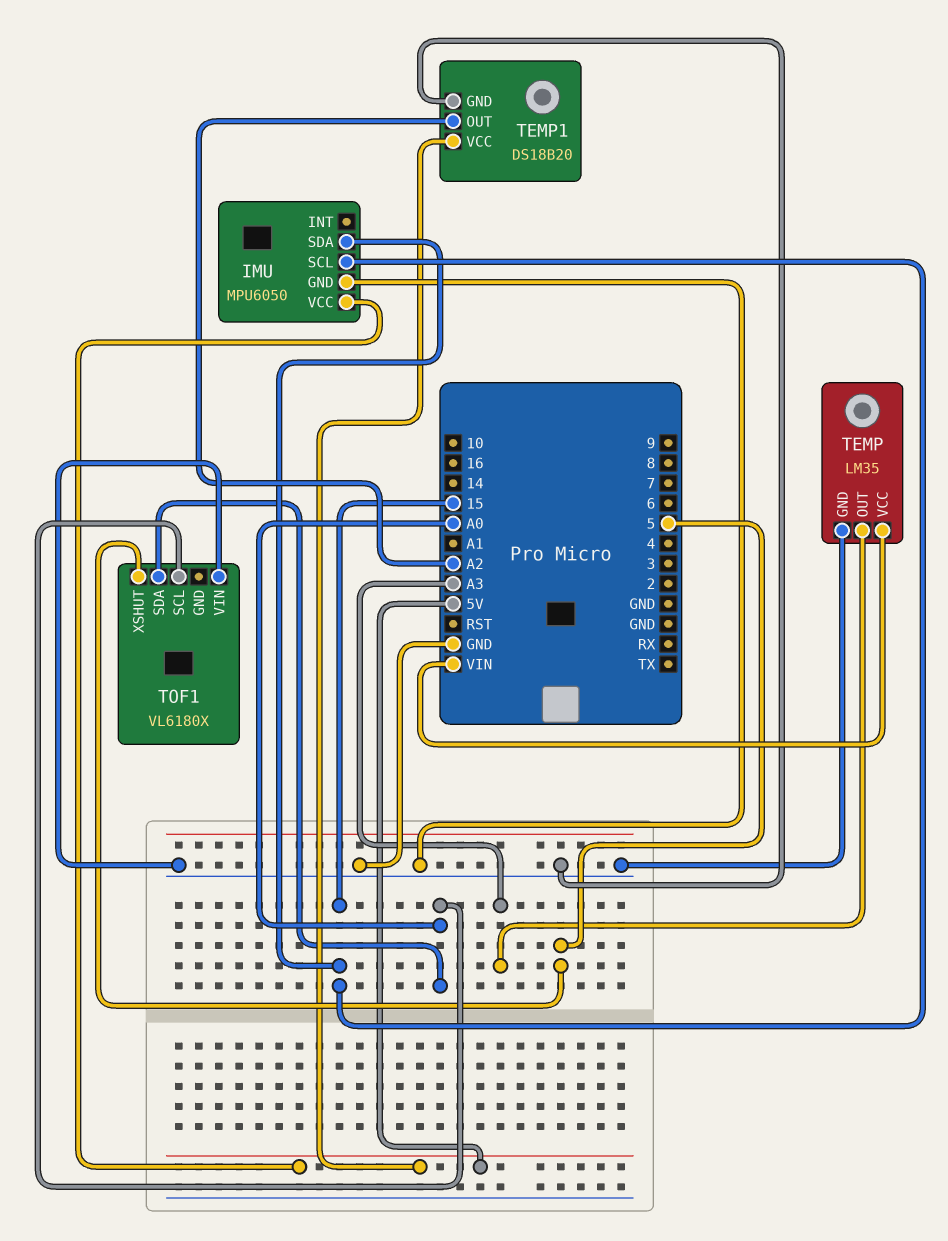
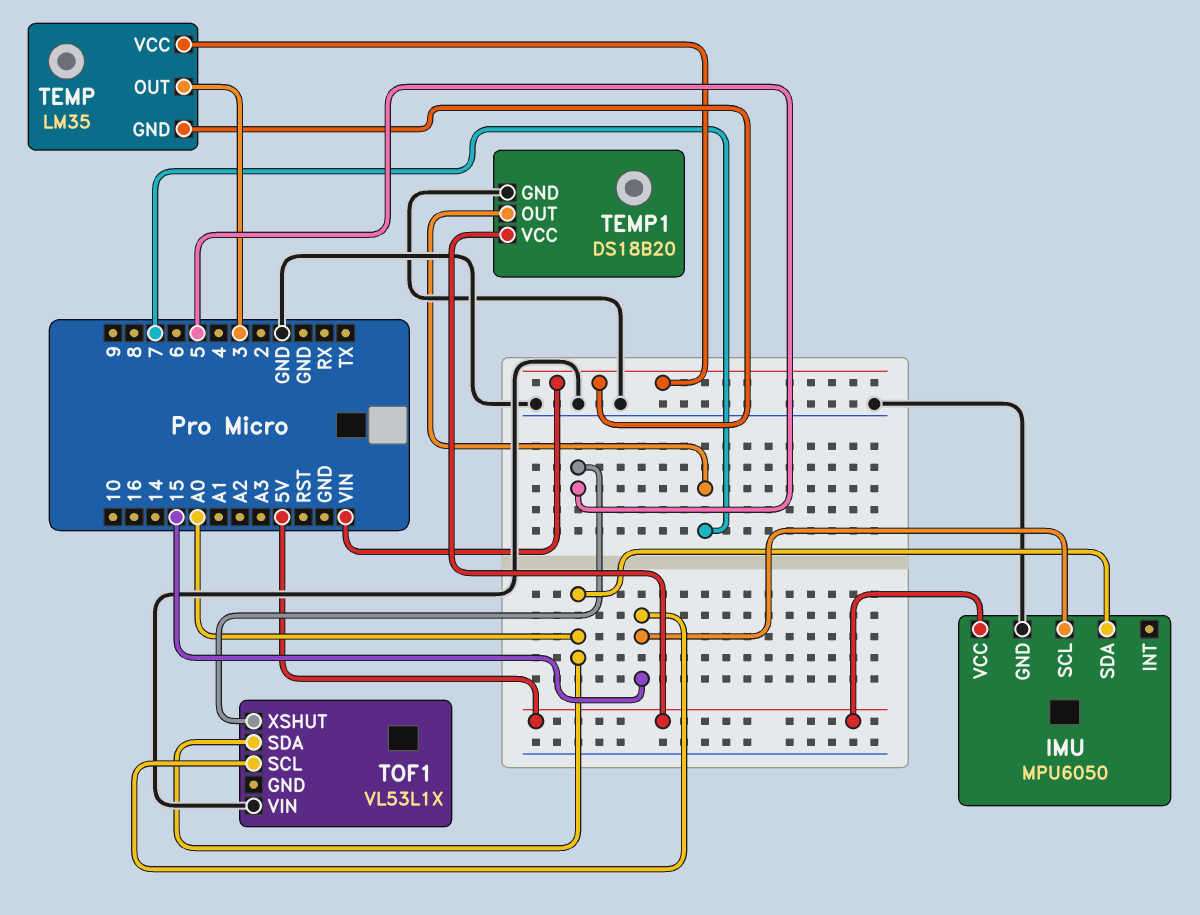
IMU pin SDA: 15 -> A0
TEMP pin GND: GND -> VIN
TEMP pin OUT: A3 -> 3
TEMP1 pin OUT: A2 -> 7
TOF1: VL6180X -> VL53L1X
TOF1 pin SCL: A0 -> 15

